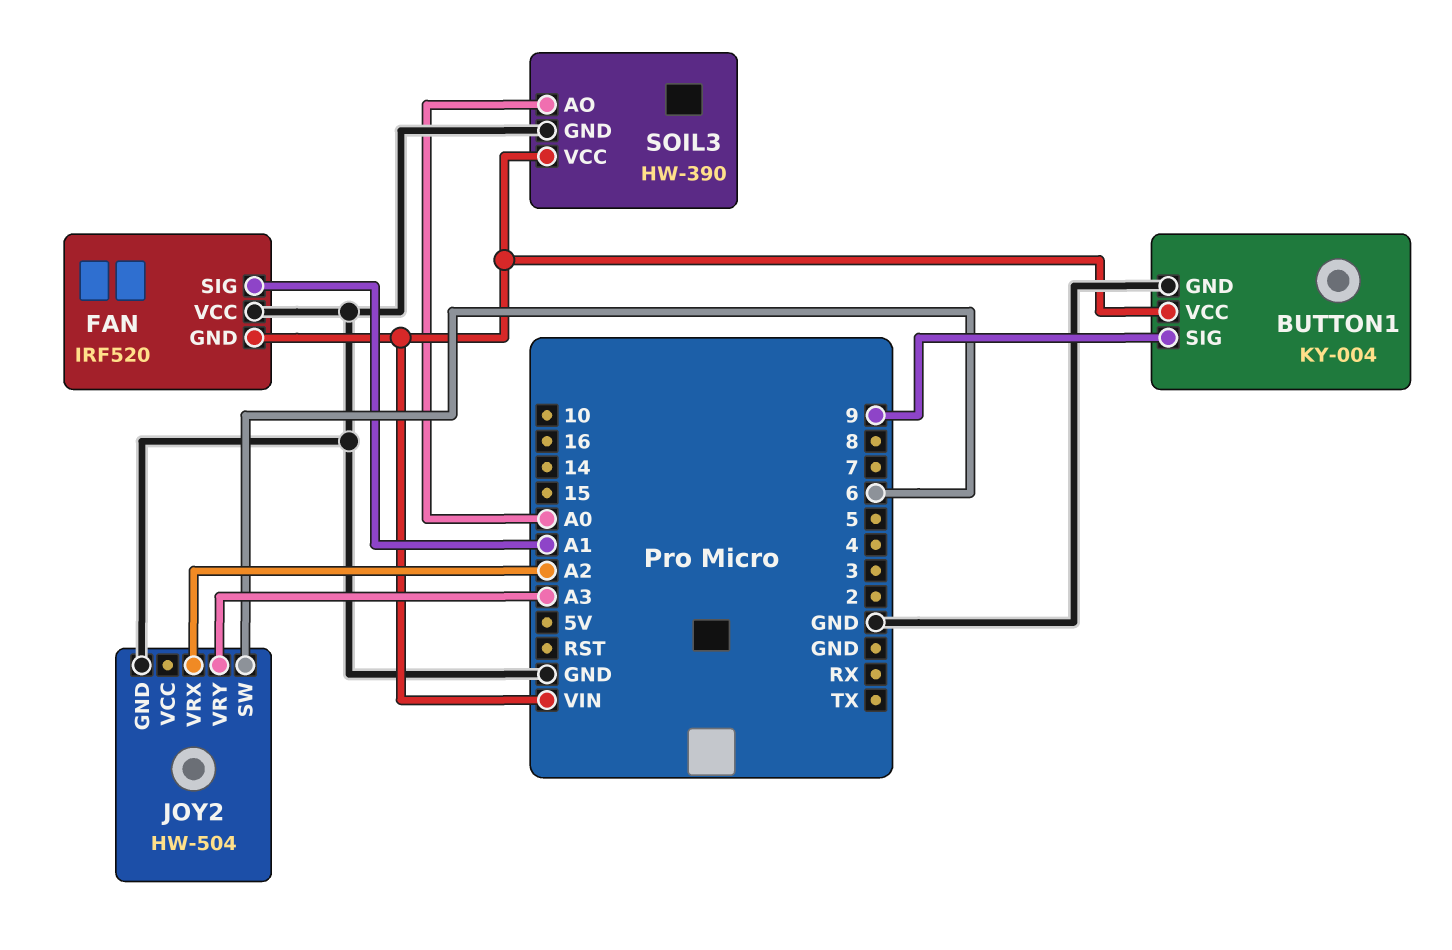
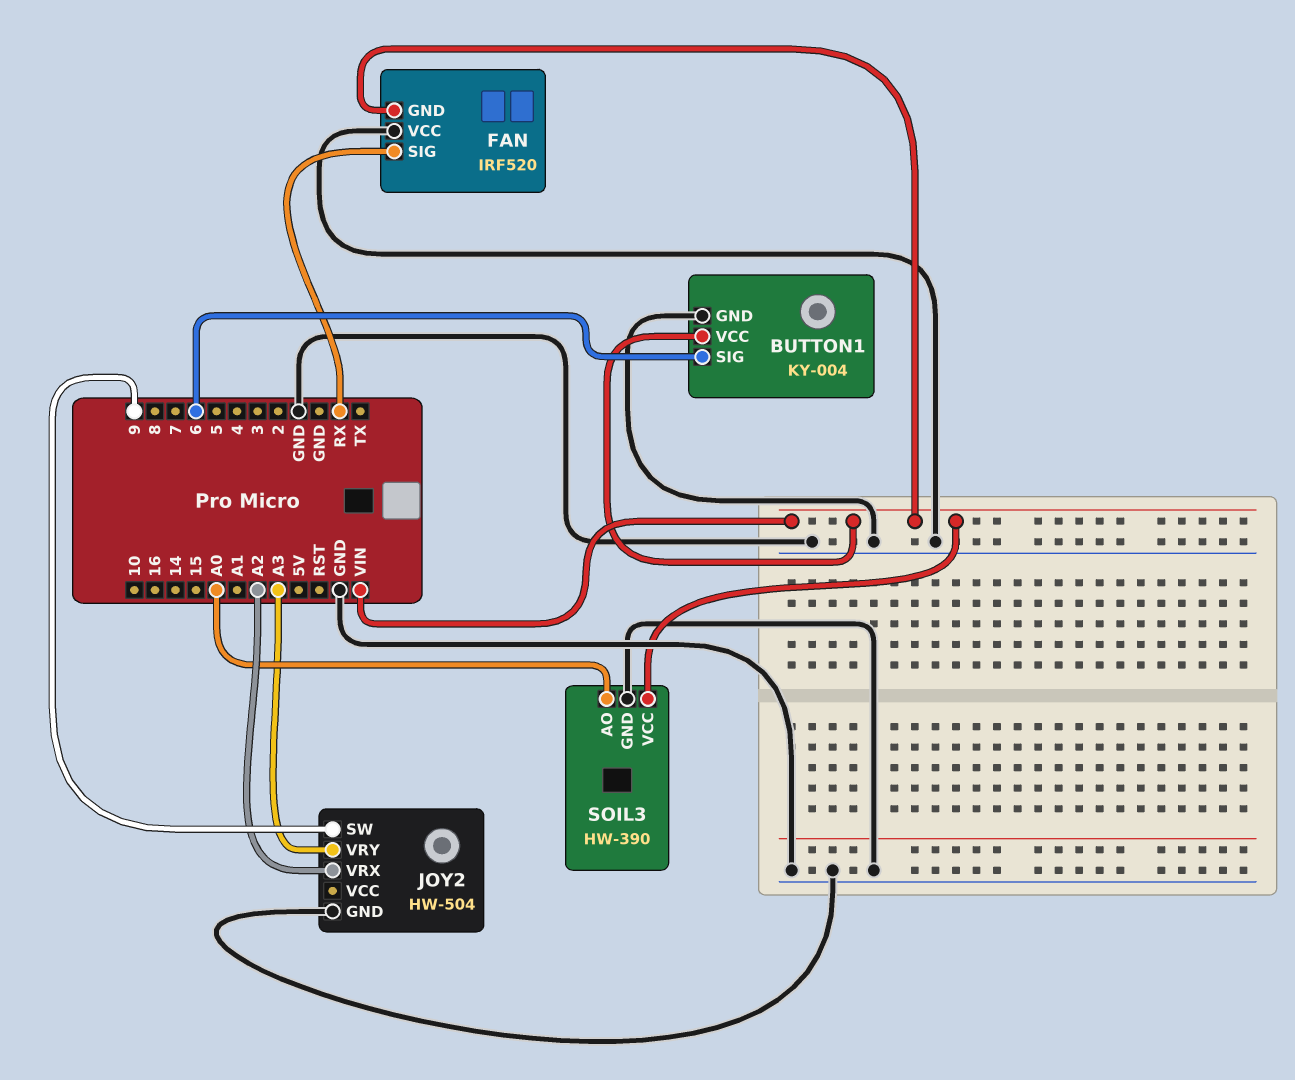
BUTTON1 pin SIG: 9 -> 6
FAN pin SIG: A1 -> RX
JOY2 pin SW: 6 -> 9

